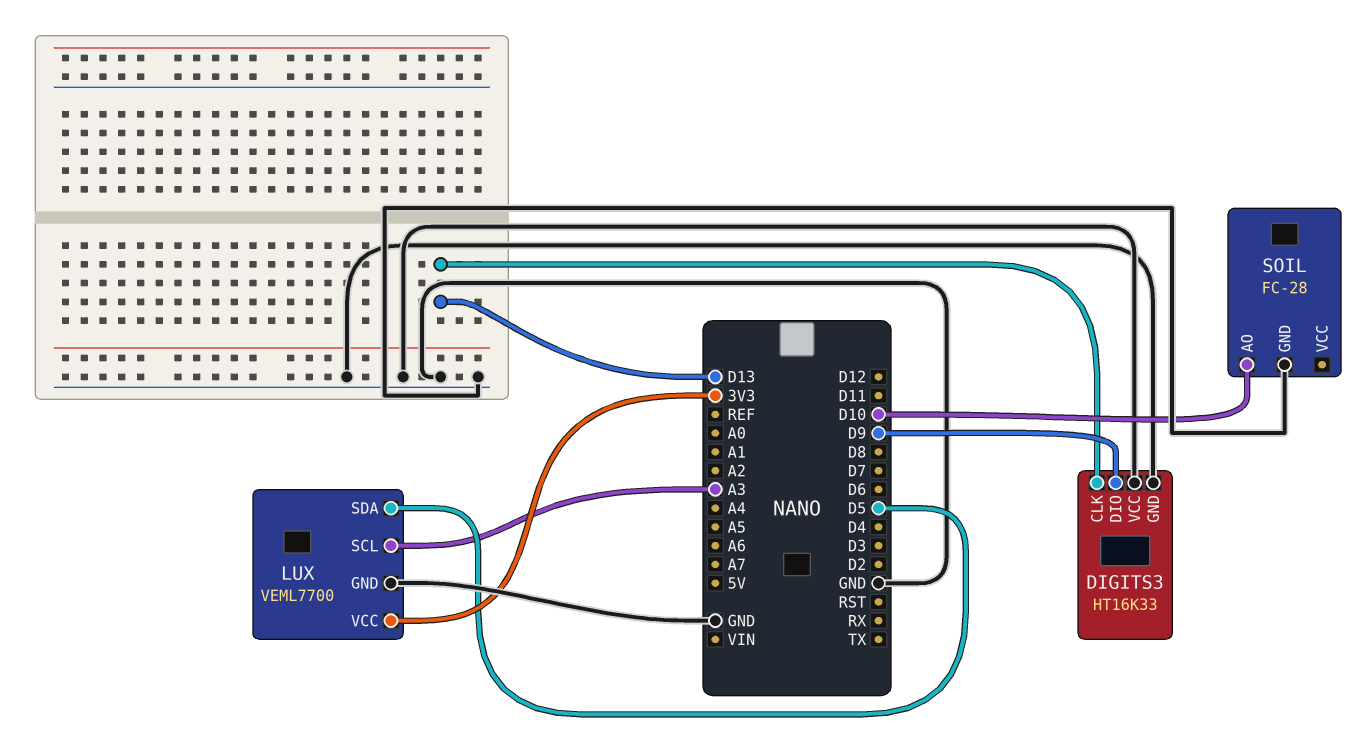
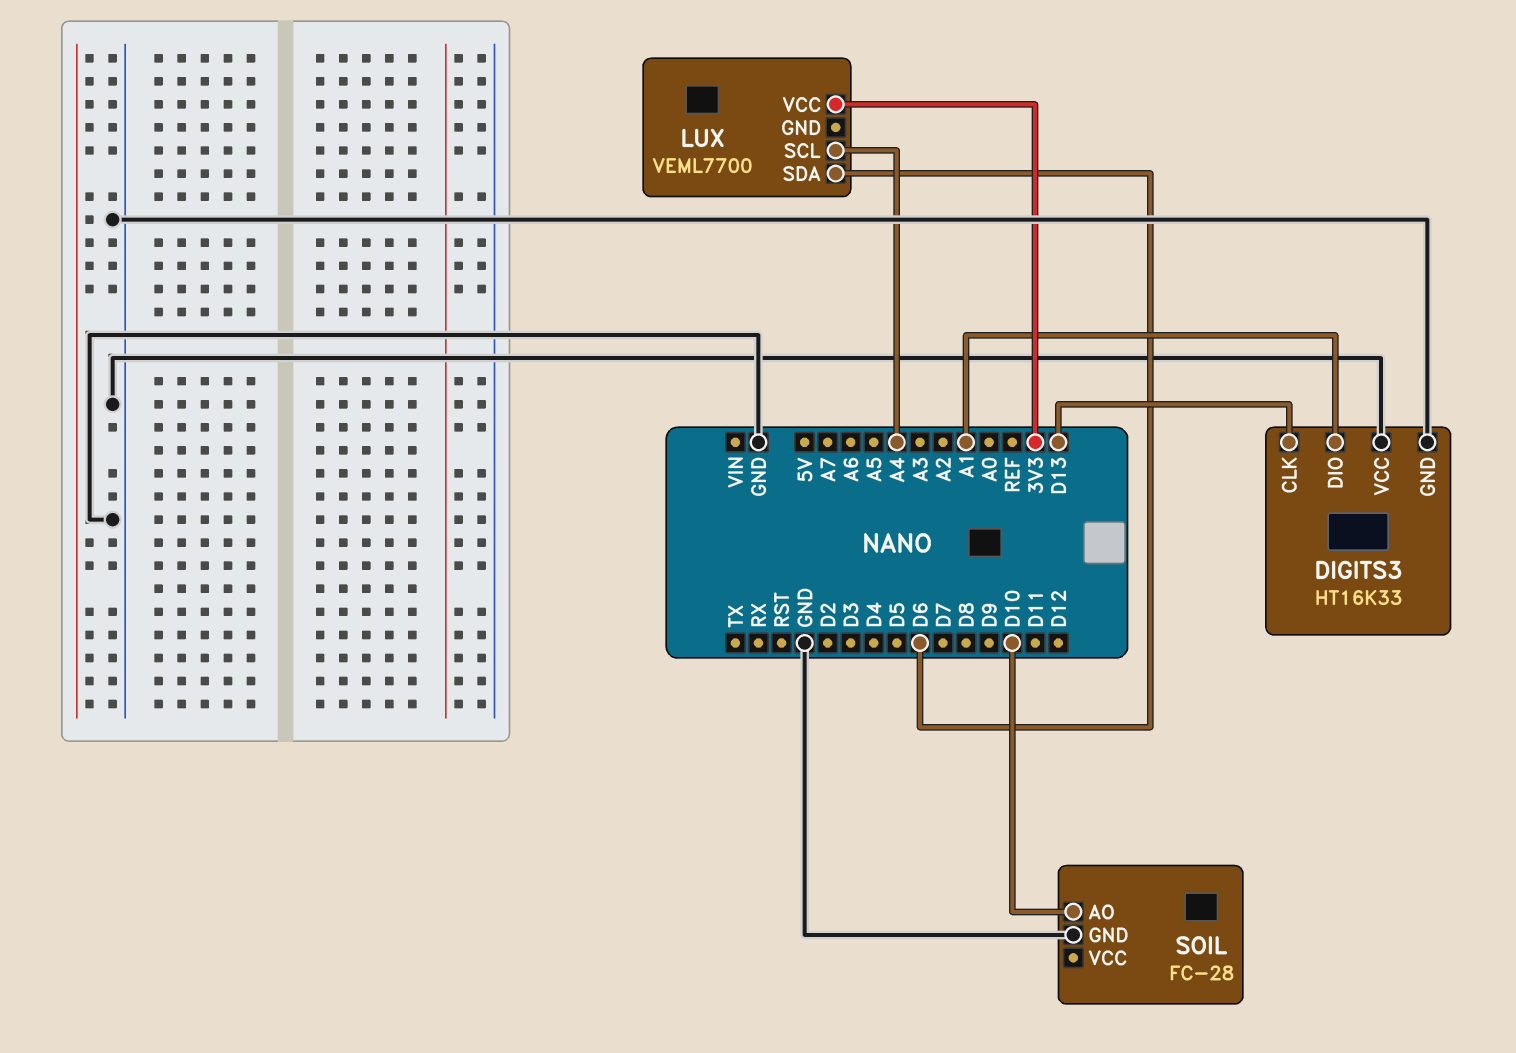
DIGITS3 pin DIO: D9 -> A1
LUX pin GND: GND -> none
LUX pin SCL: A3 -> A4
LUX pin SDA: D5 -> D6

